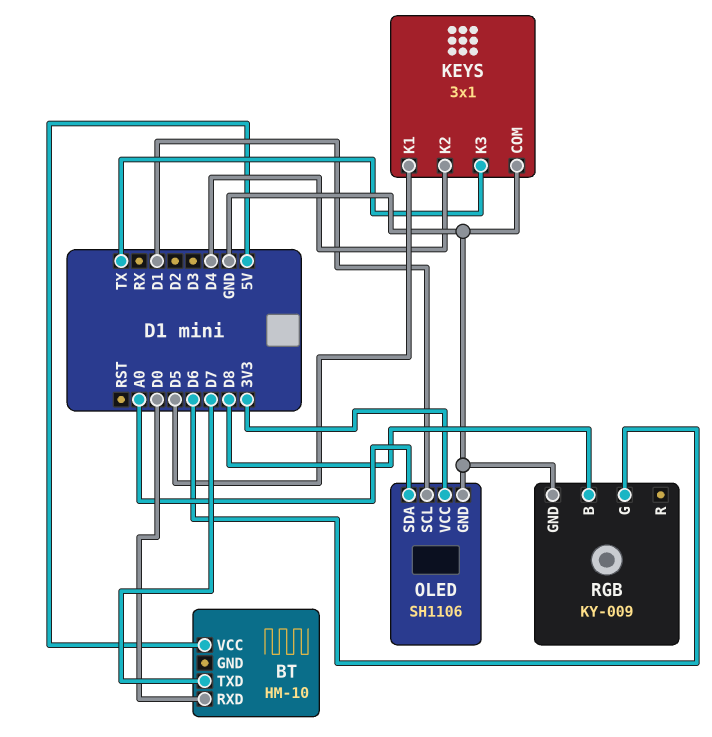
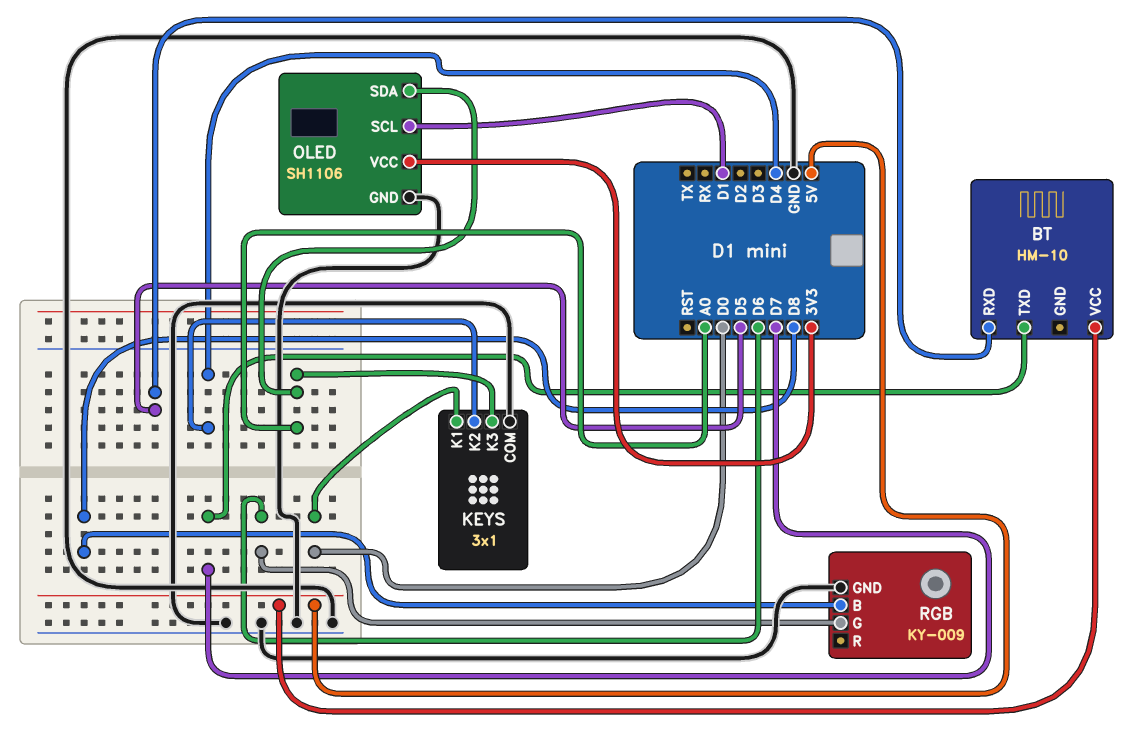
BT pin RXD: D0 -> D5
KEYS pin K1: D5 -> D0
KEYS pin K3: TX -> A0

